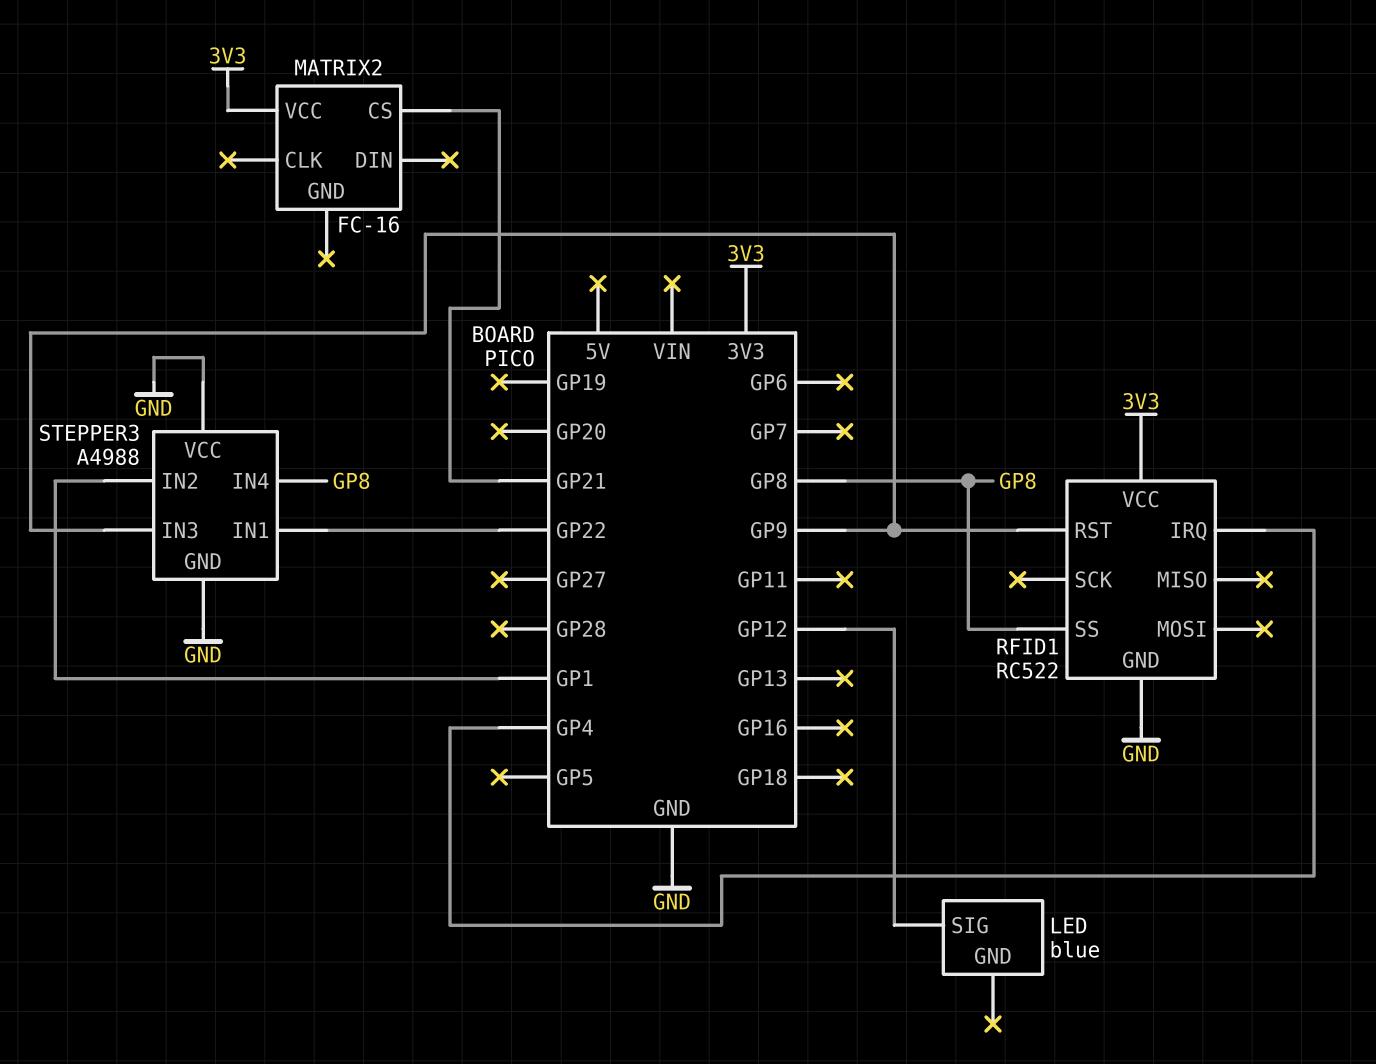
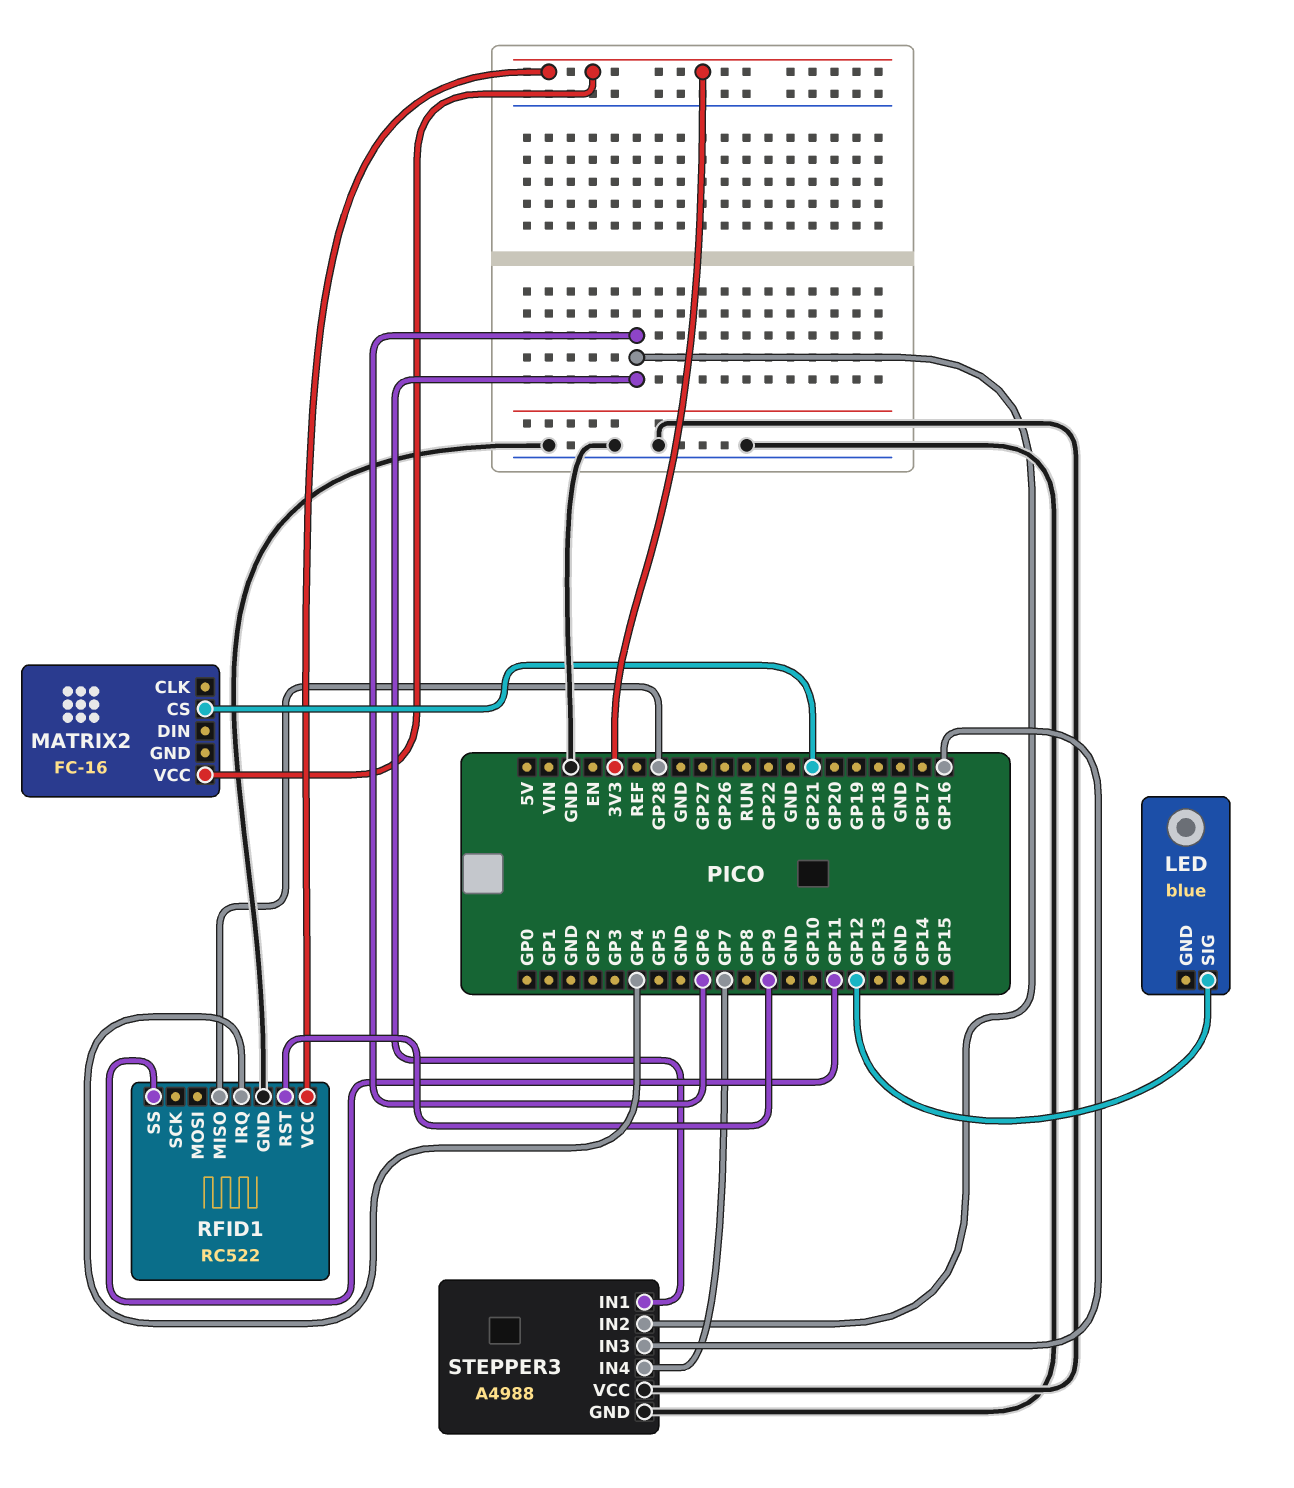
RFID1 pin MISO: none -> GP28
RFID1 pin SS: GP8 -> GP11
STEPPER3 pin IN1: GP22 -> GP6
STEPPER3 pin IN2: GP1 -> GP6
STEPPER3 pin IN3: GP9 -> GP16
STEPPER3 pin IN4: GP8 -> GP7

